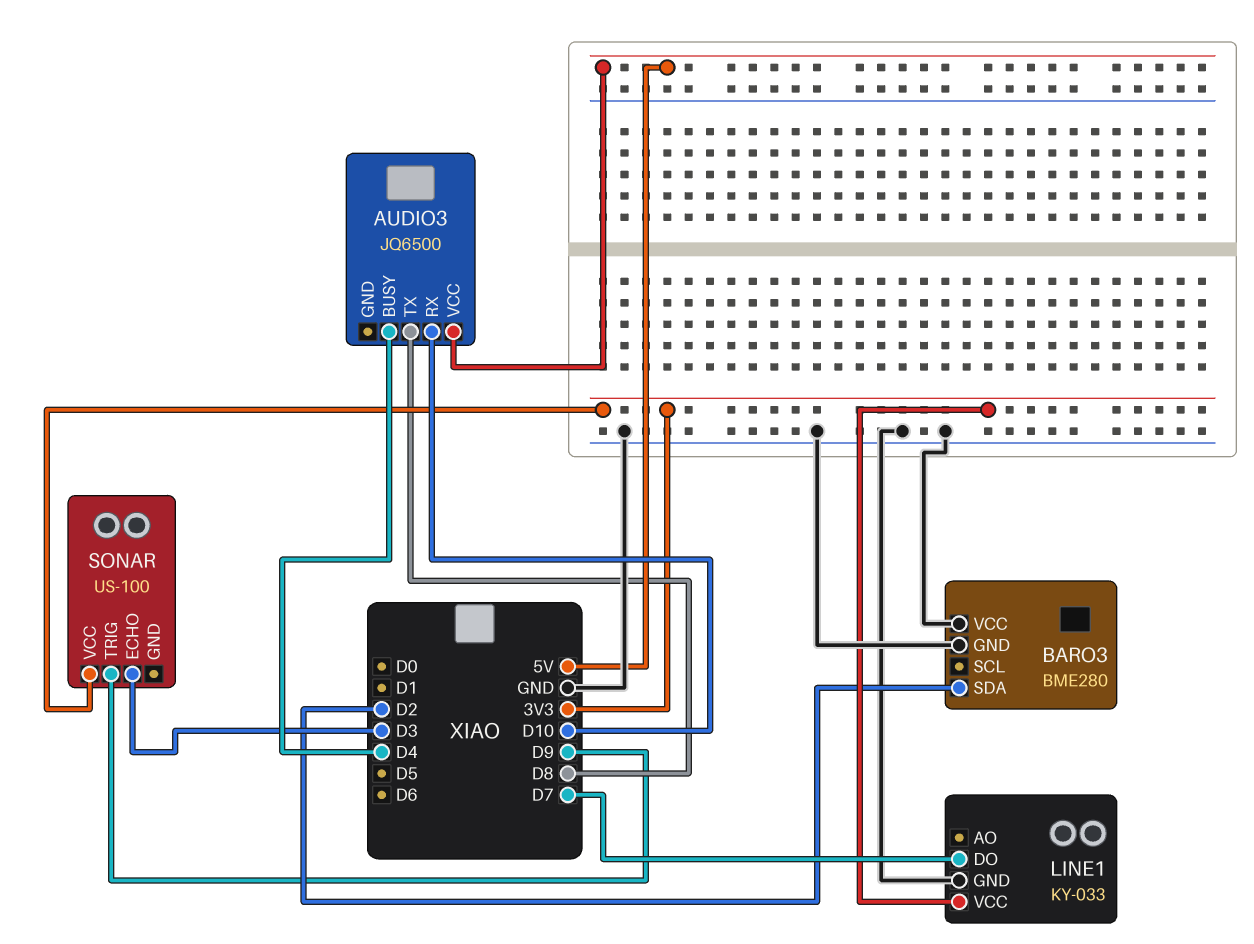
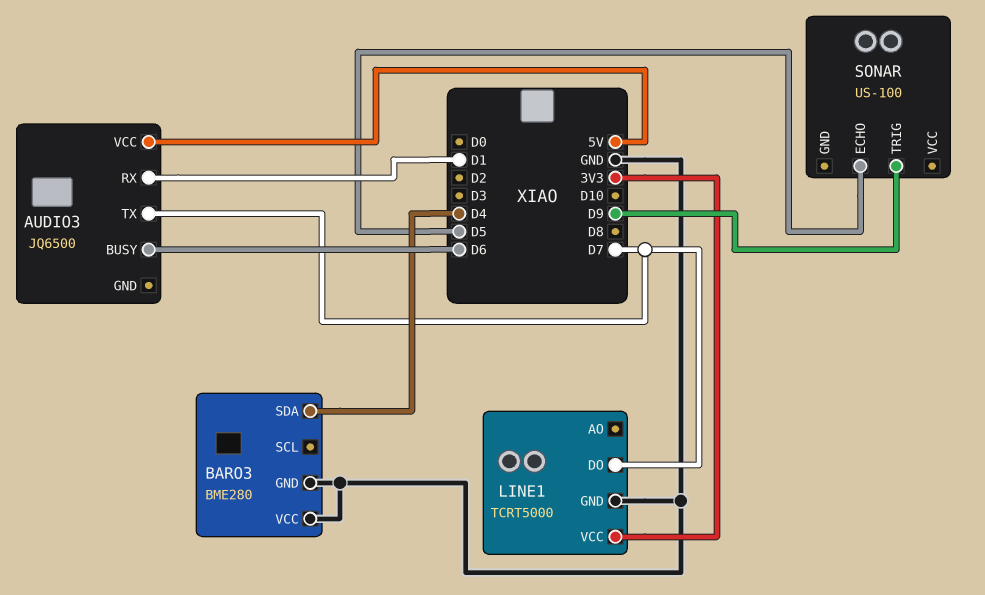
AUDIO3 pin BUSY: D4 -> D6
AUDIO3 pin RX: D10 -> D1
AUDIO3 pin TX: D8 -> D7
BARO3 pin SDA: D2 -> D4
LINE1: KY-033 -> TCRT5000
SONAR pin ECHO: D3 -> D5
SONAR pin VCC: 3V3 -> none

